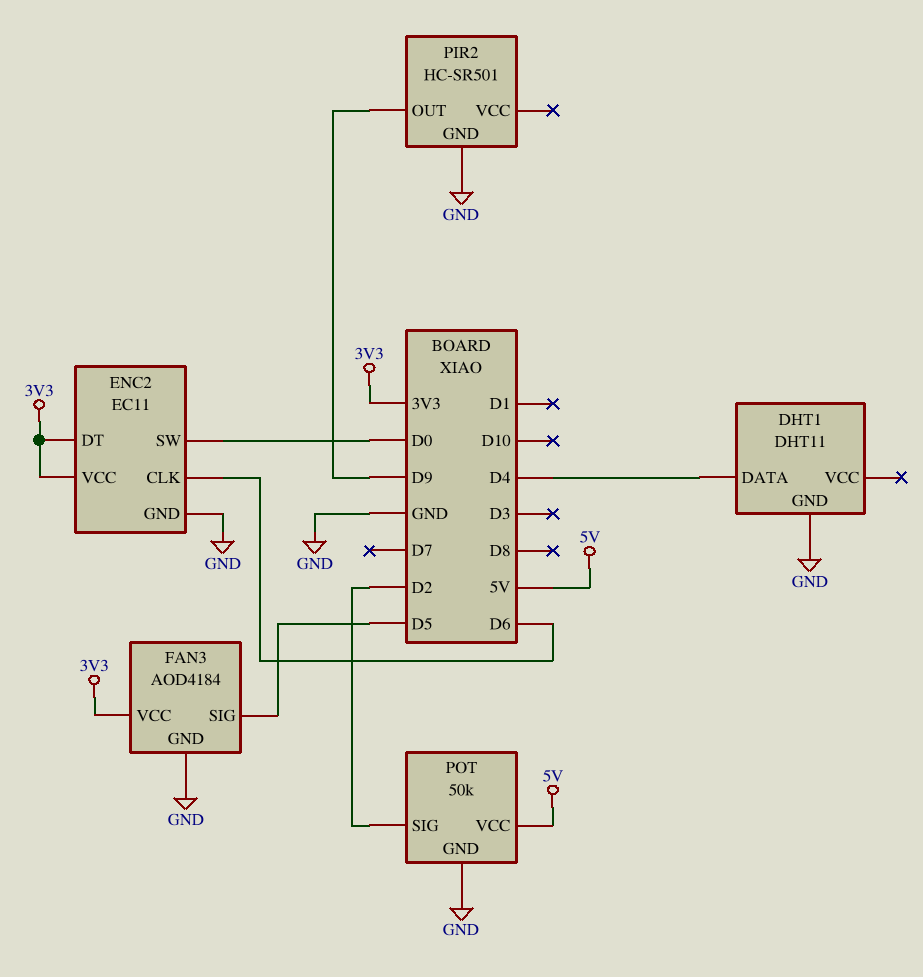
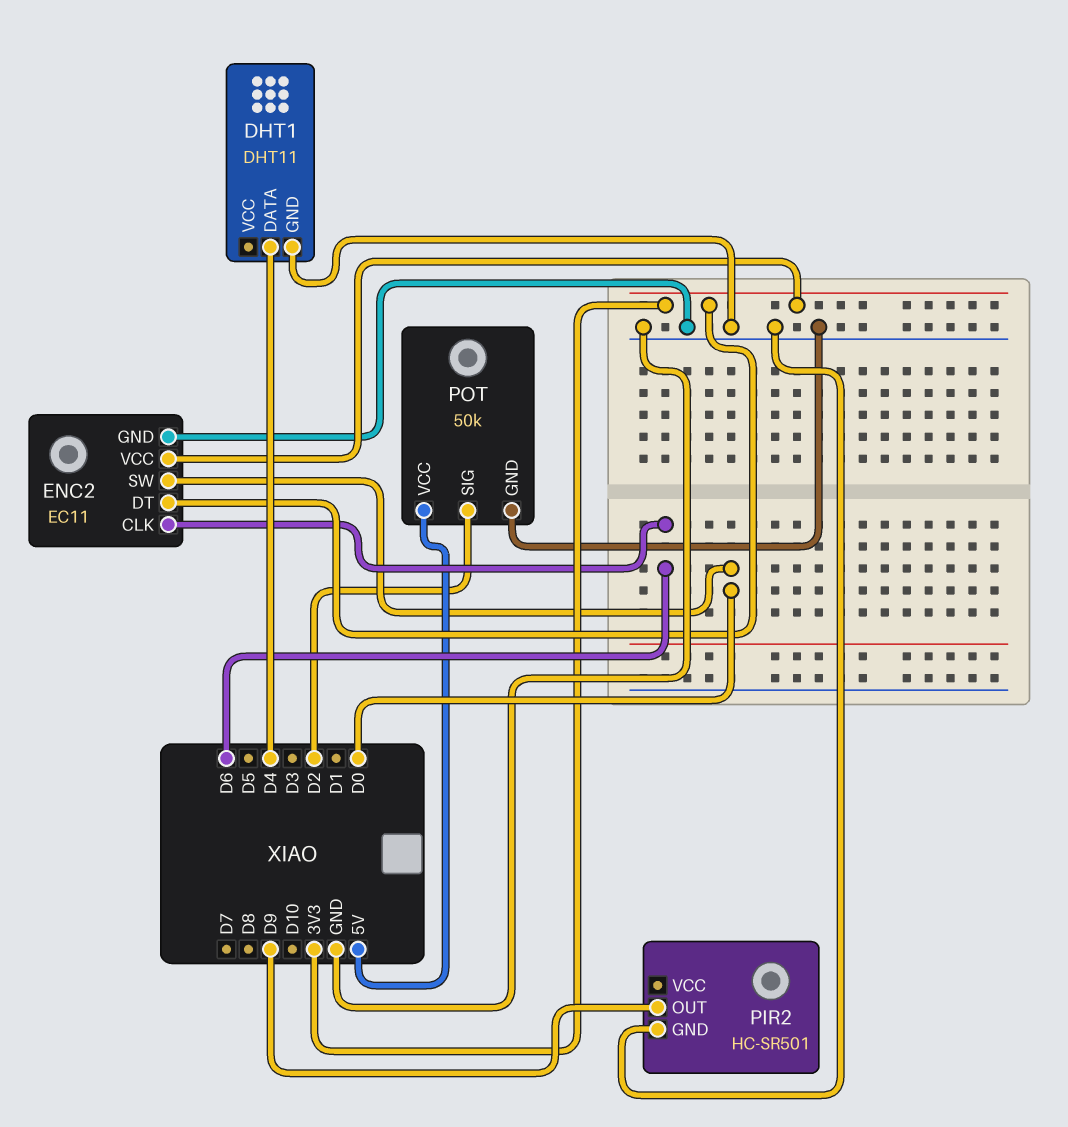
FAN3: AOD4184 -> none
FAN3 pin GND: GND -> none
FAN3 pin SIG: D5 -> none
FAN3 pin VCC: 3V3 -> none

